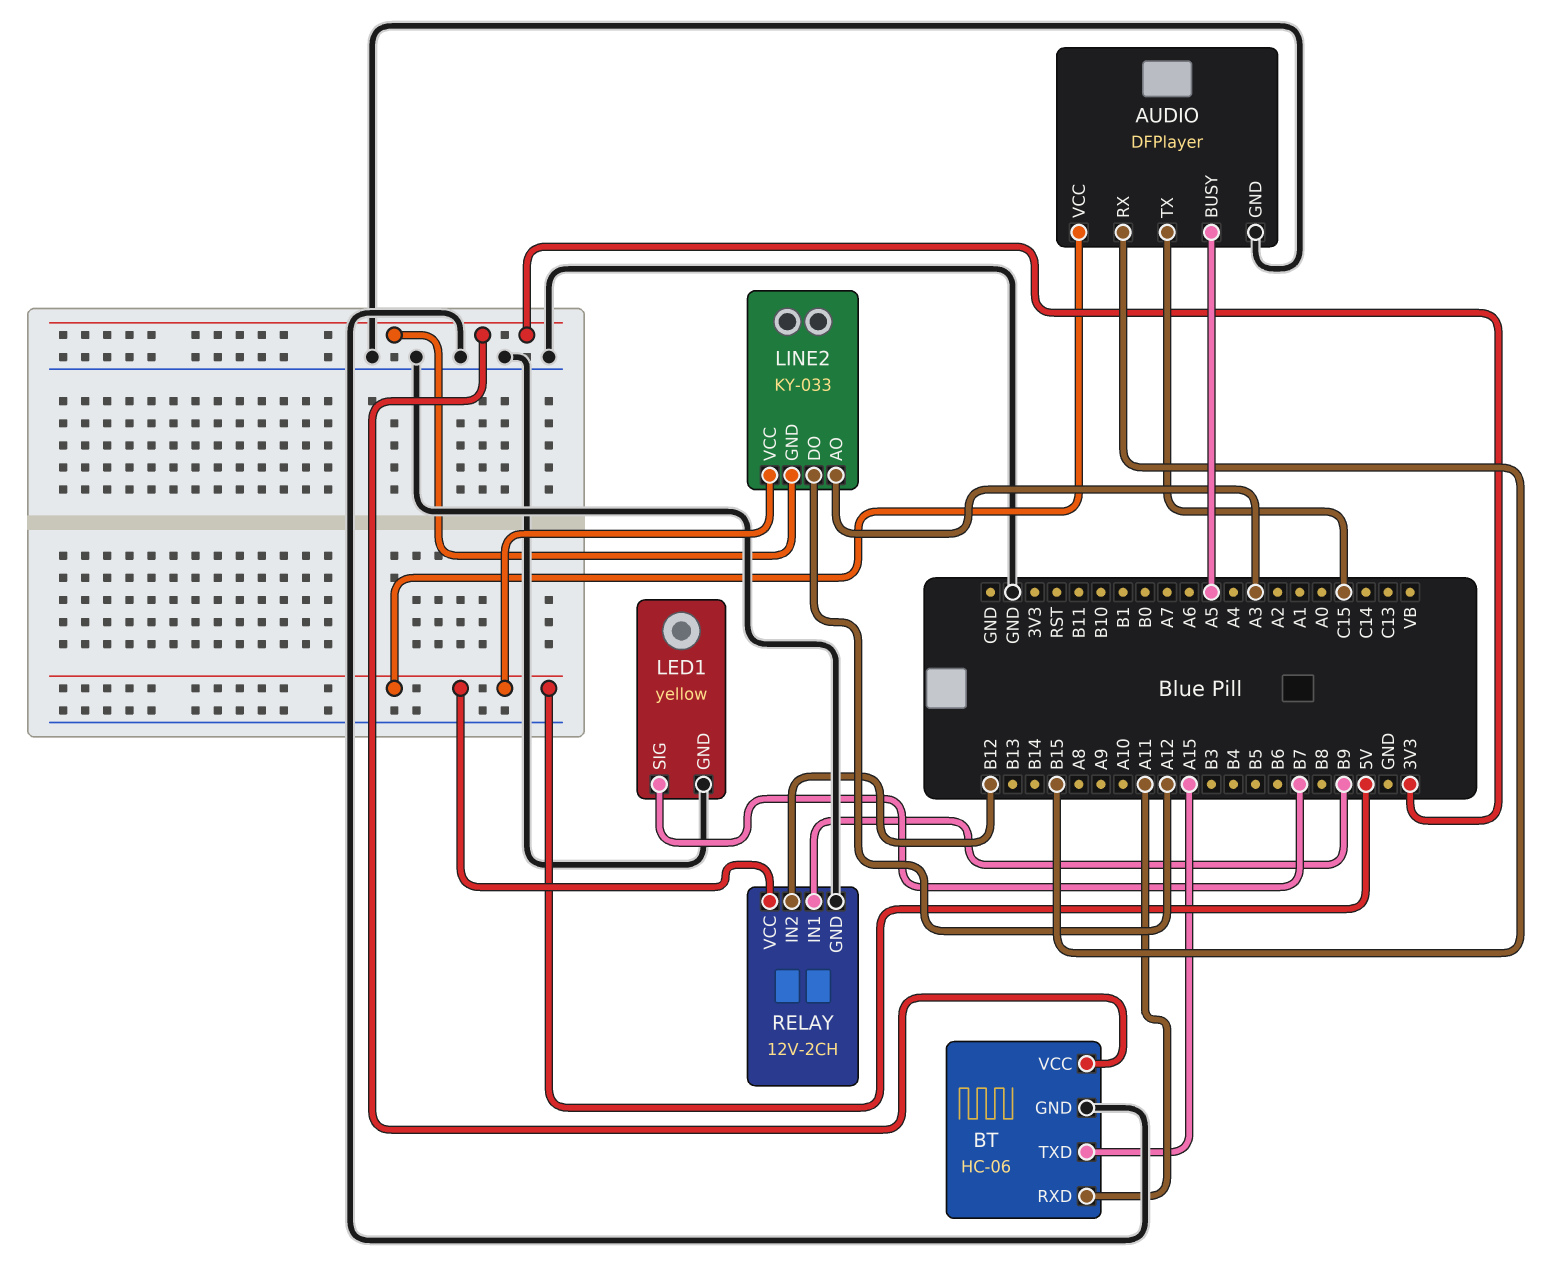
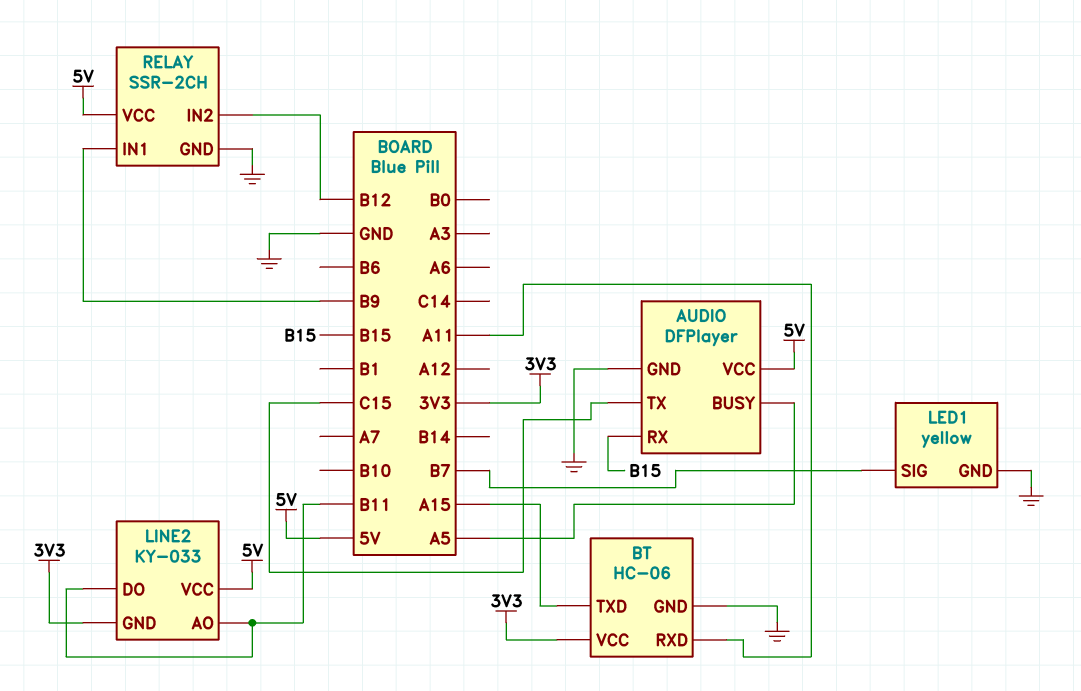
LINE2 pin AO: A3 -> B11
LINE2 pin DO: A12 -> B11
RELAY: 12V-2CH -> SSR-2CH

